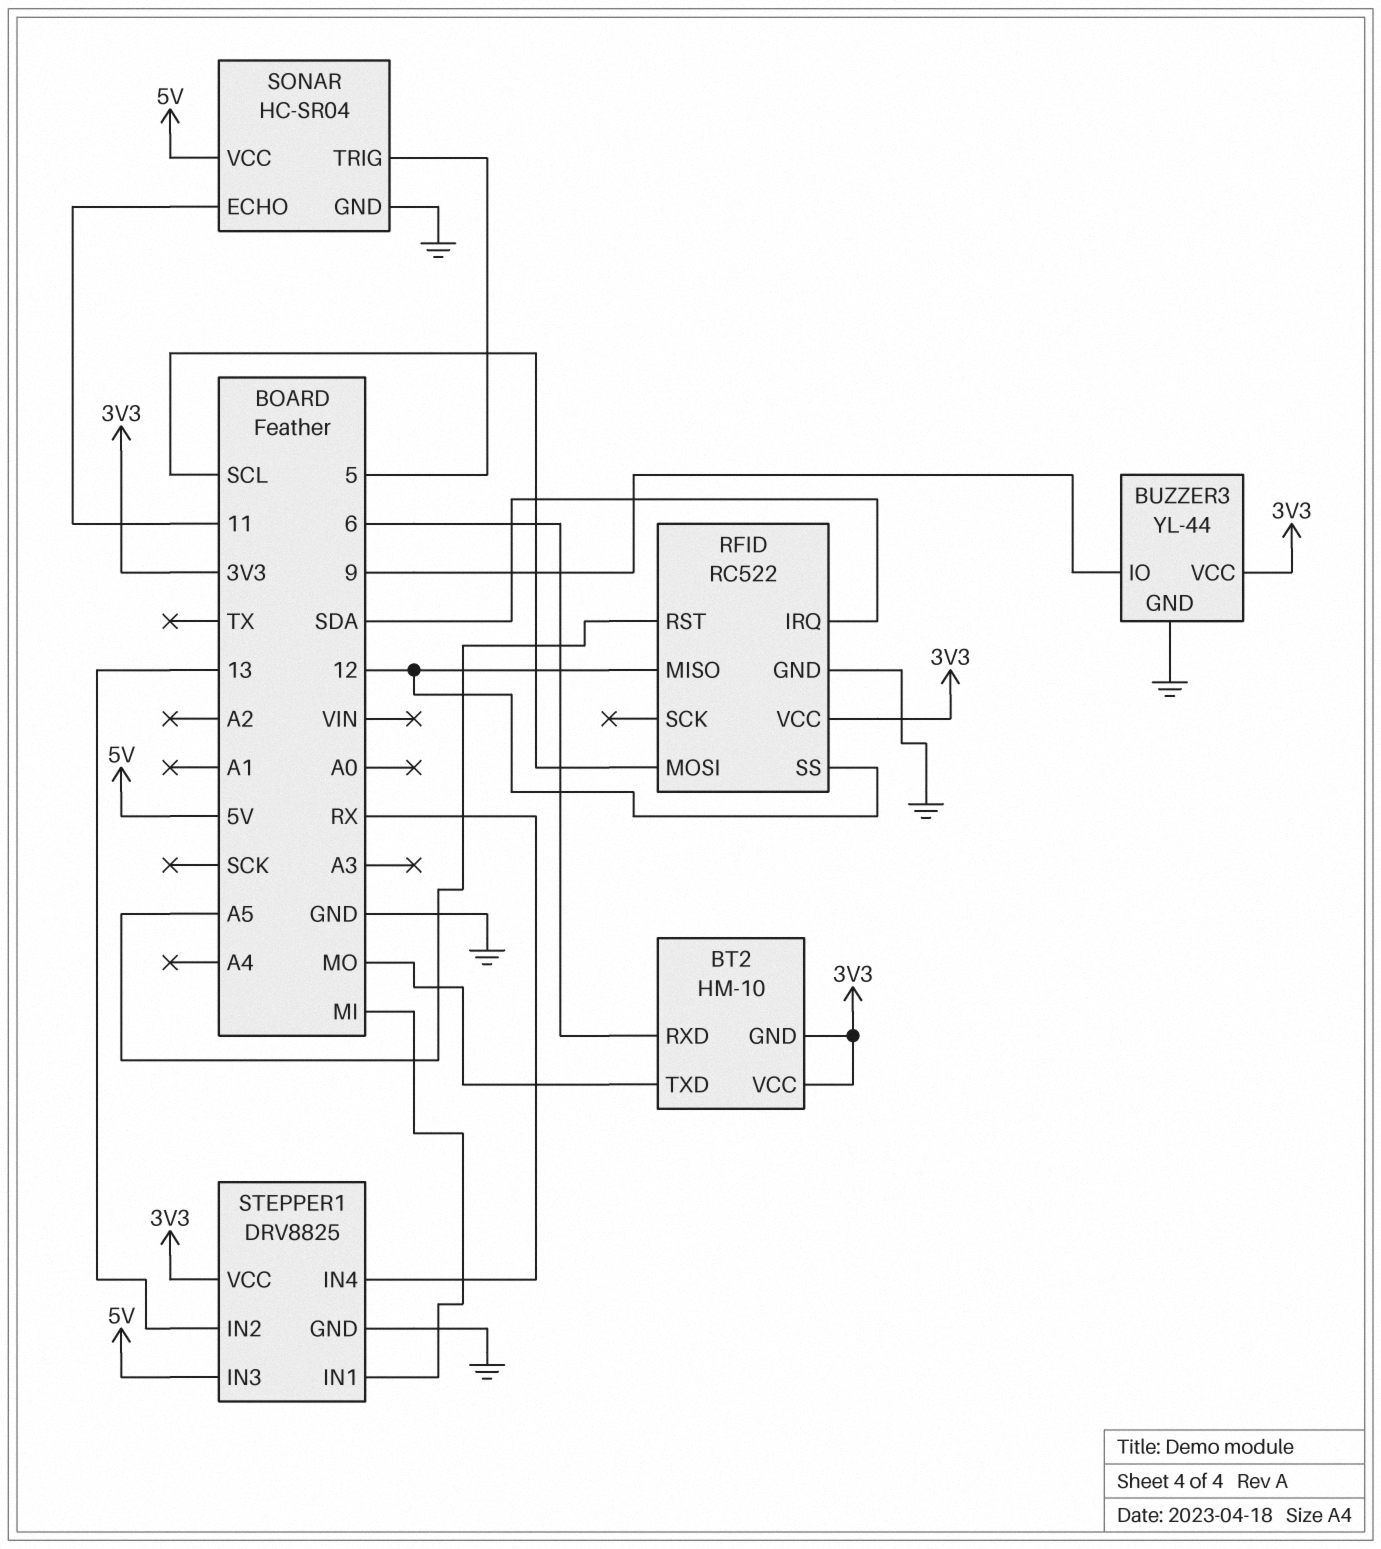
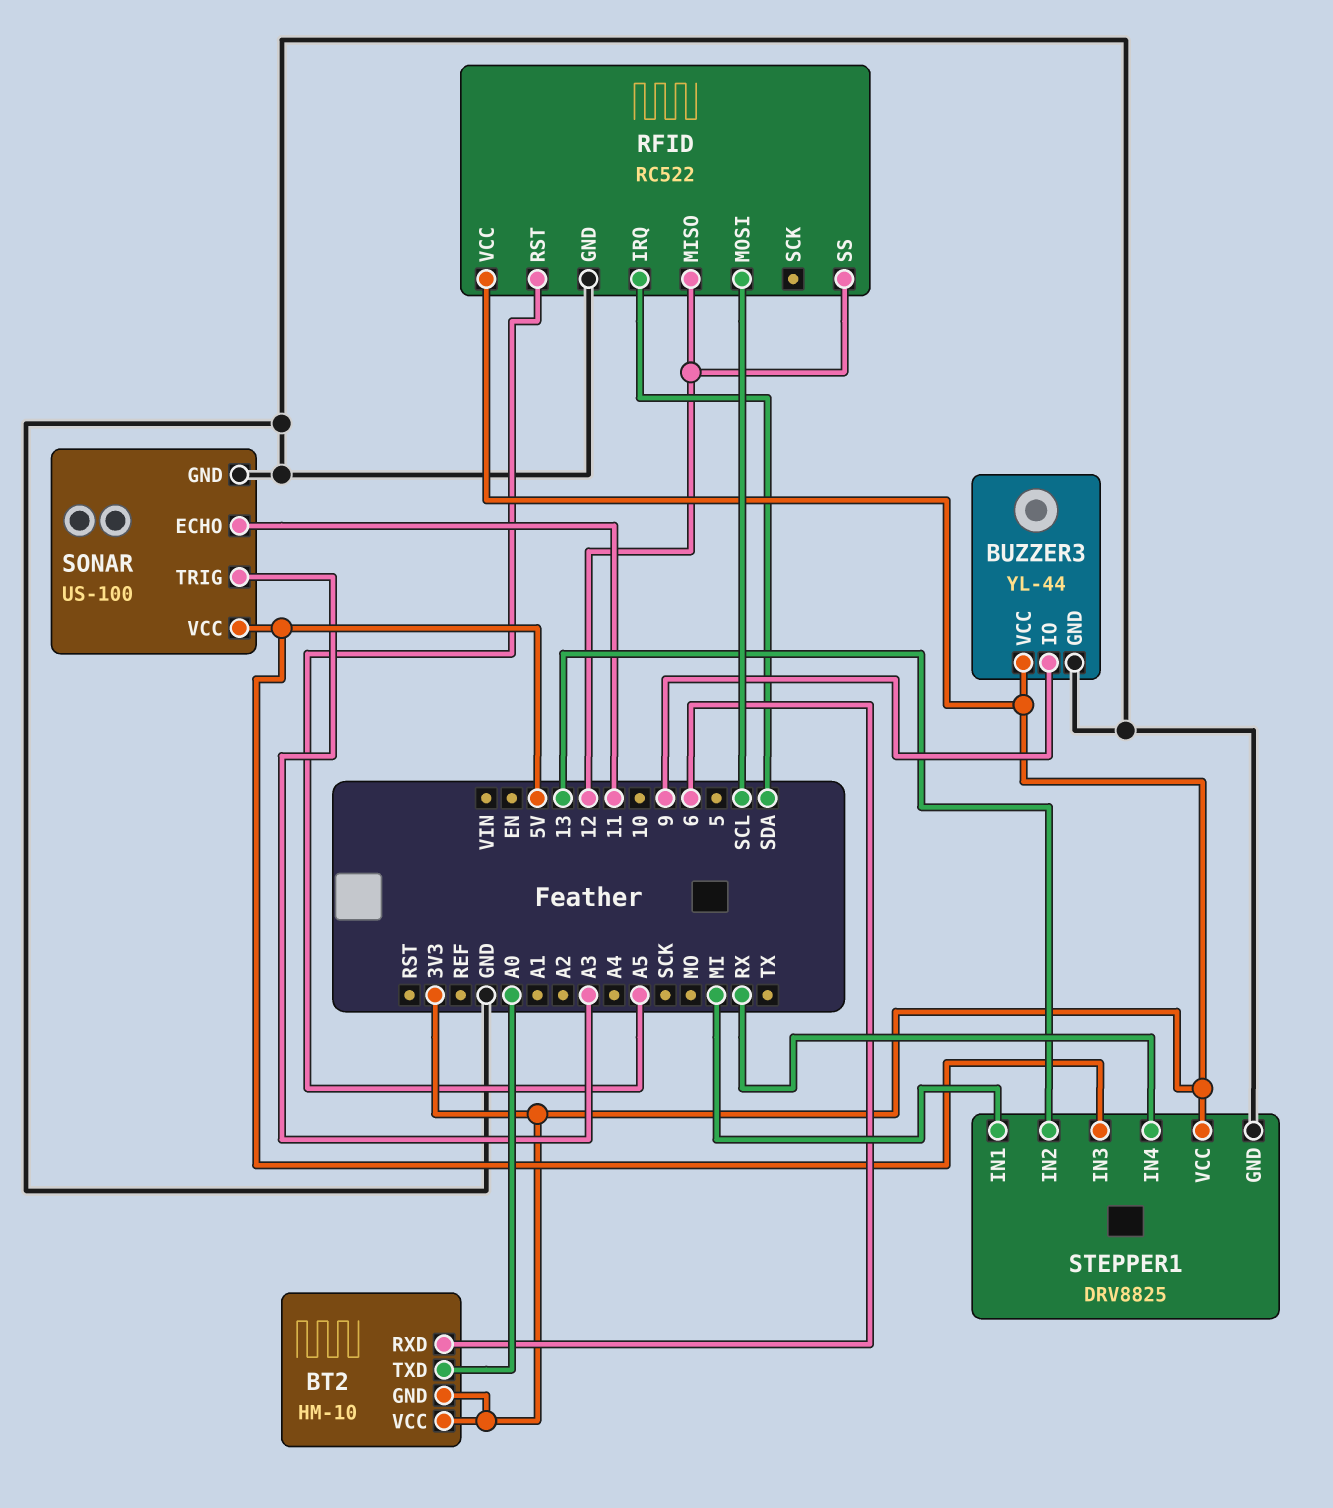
BT2 pin TXD: MO -> A0
SONAR: HC-SR04 -> US-100
SONAR pin TRIG: 5 -> A3

